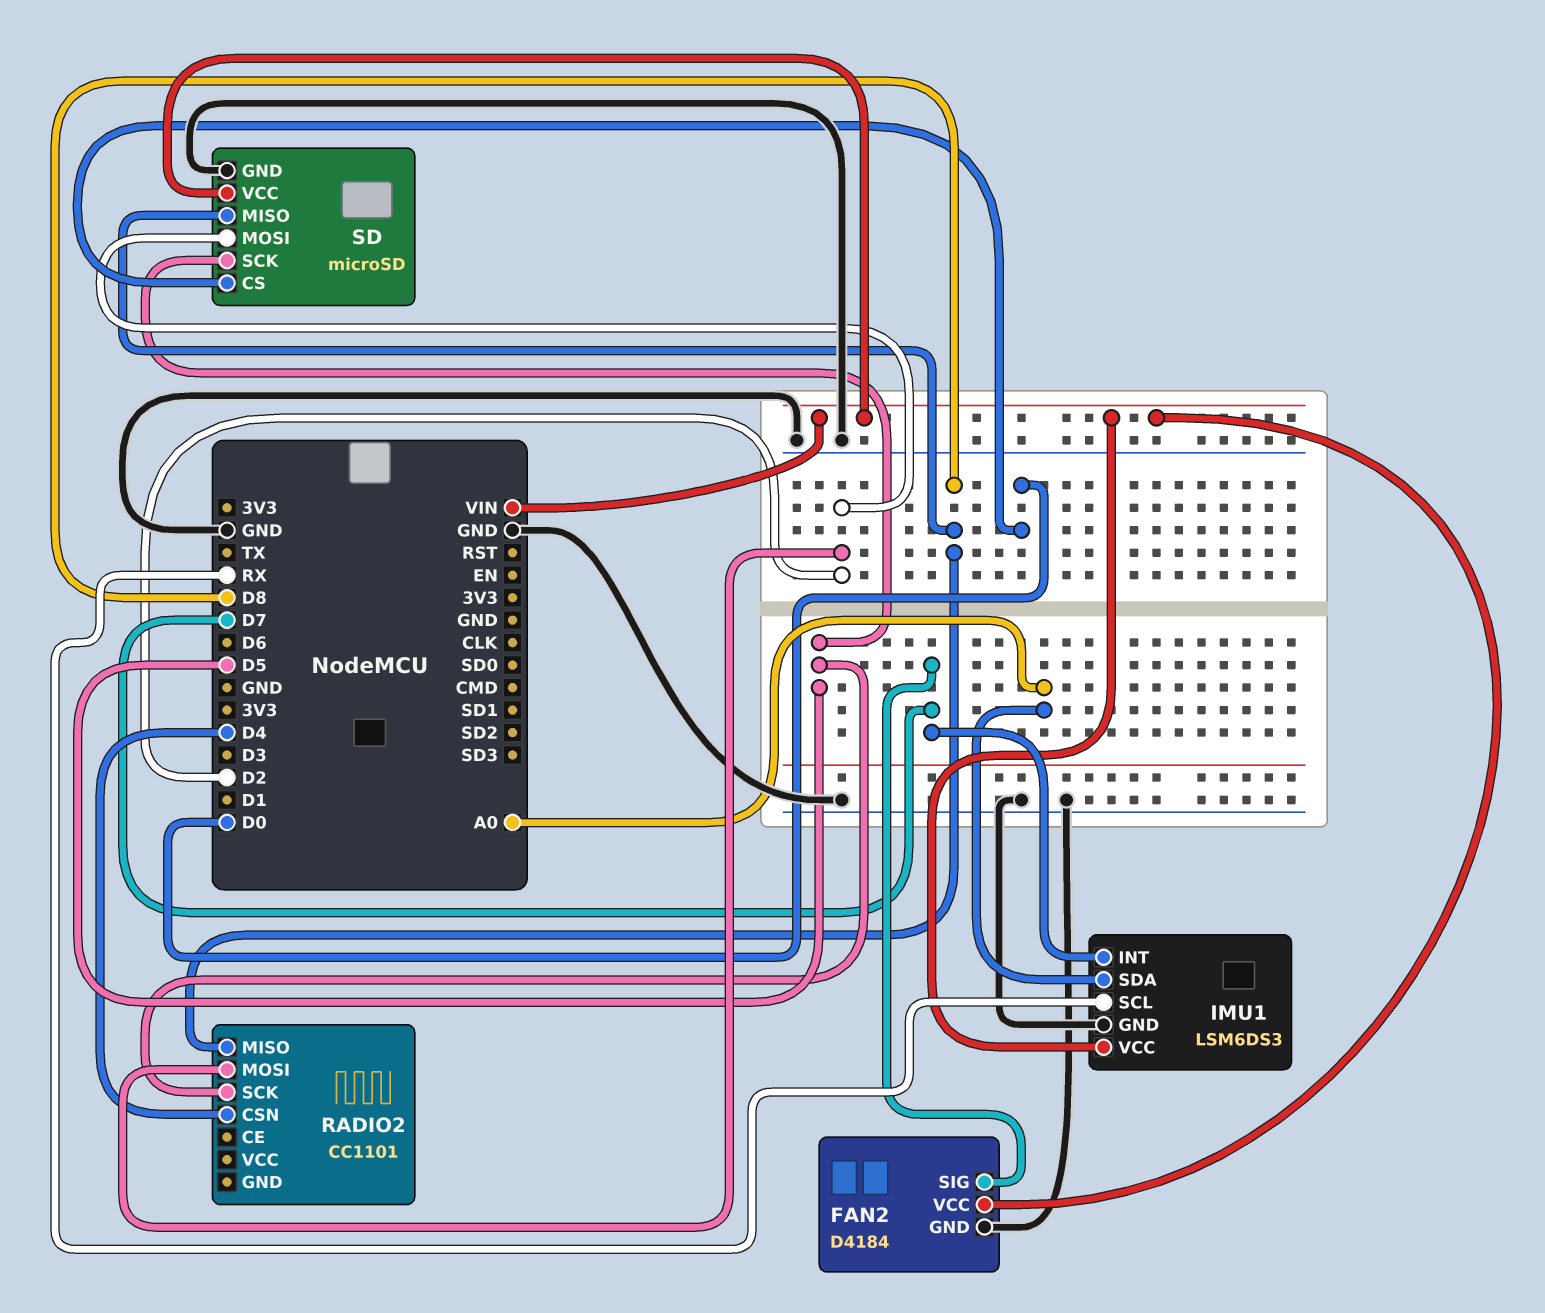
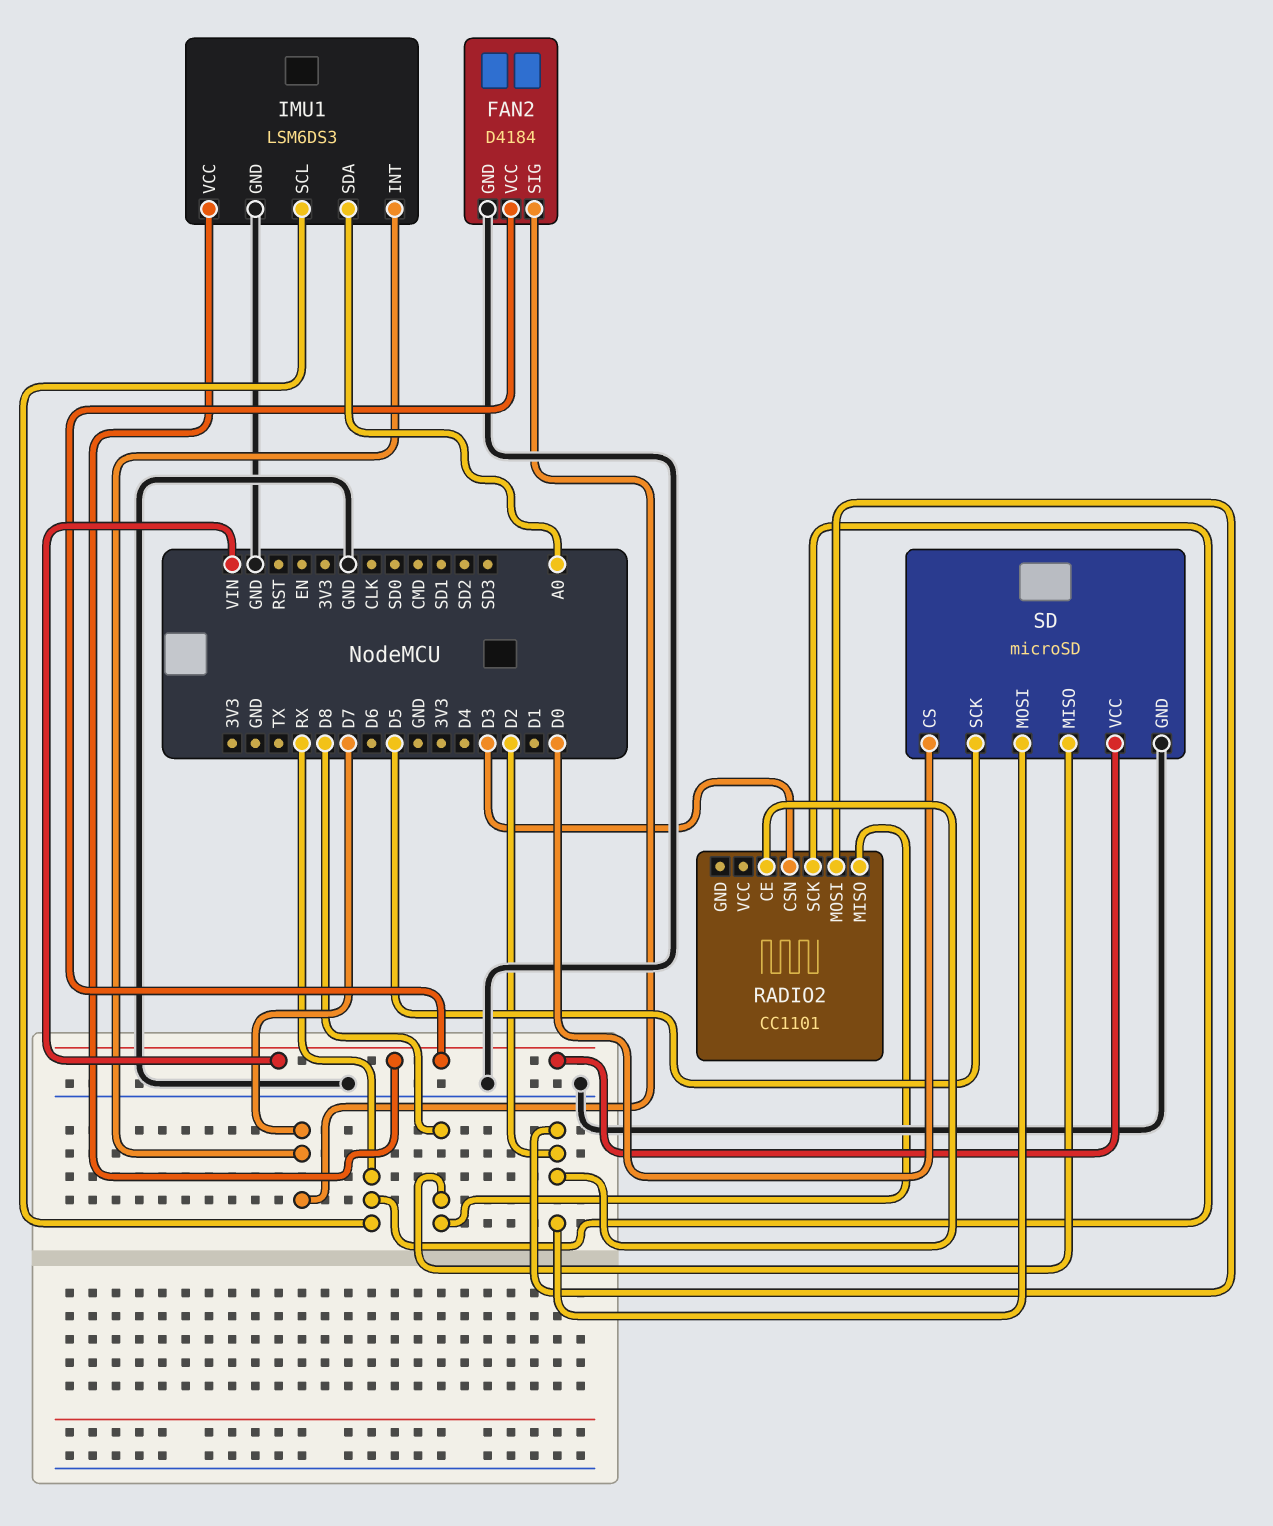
RADIO2 pin CE: none -> D2
RADIO2 pin CSN: D4 -> D3
RADIO2 pin SCK: D5 -> RX

